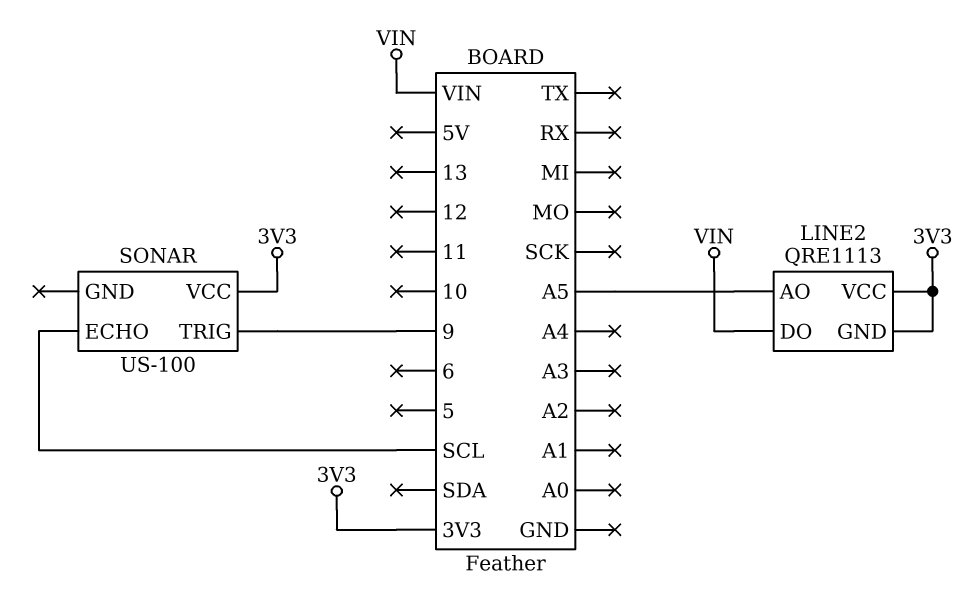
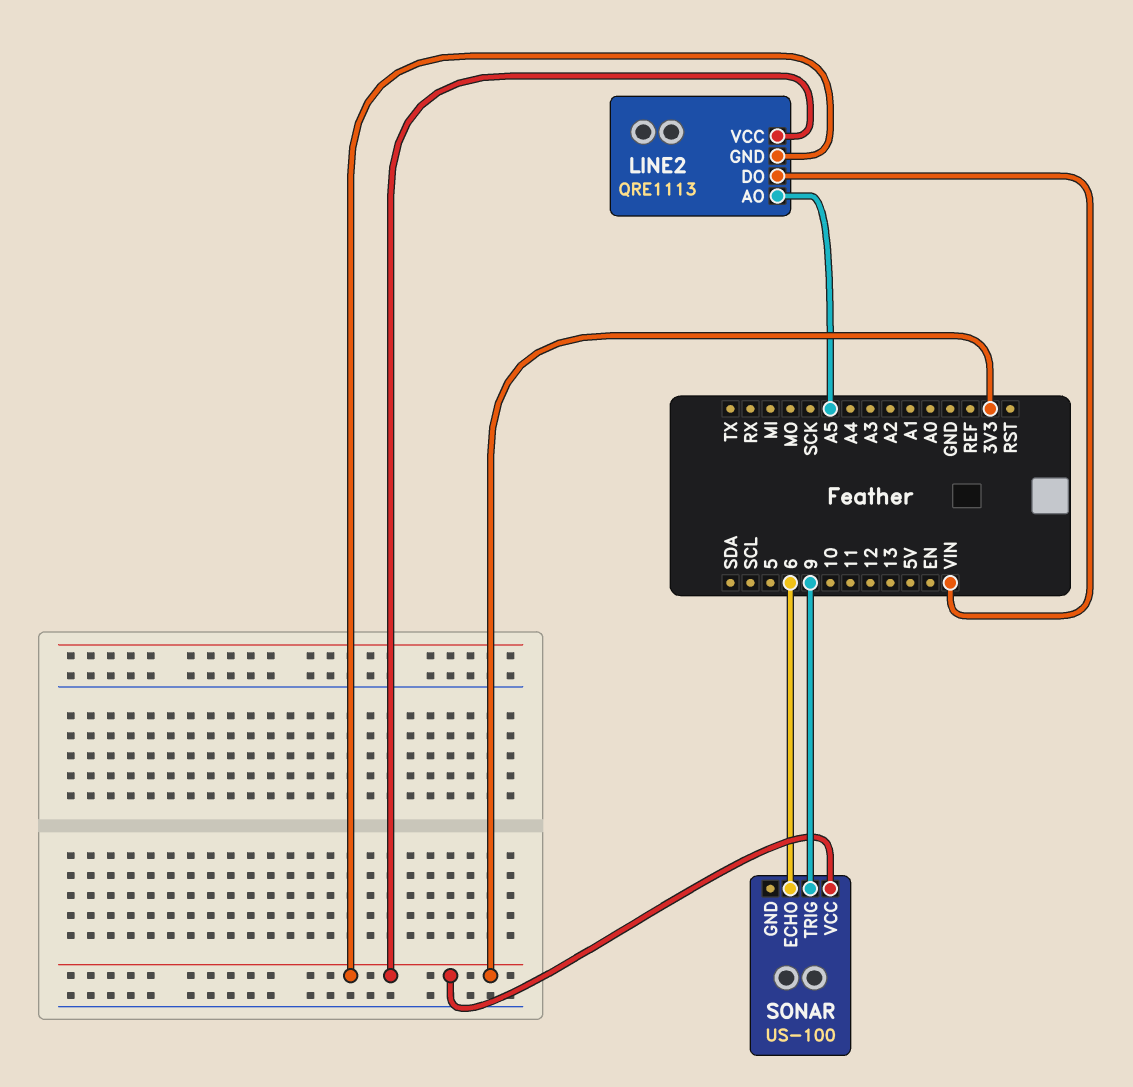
SONAR pin ECHO: SCL -> 6

